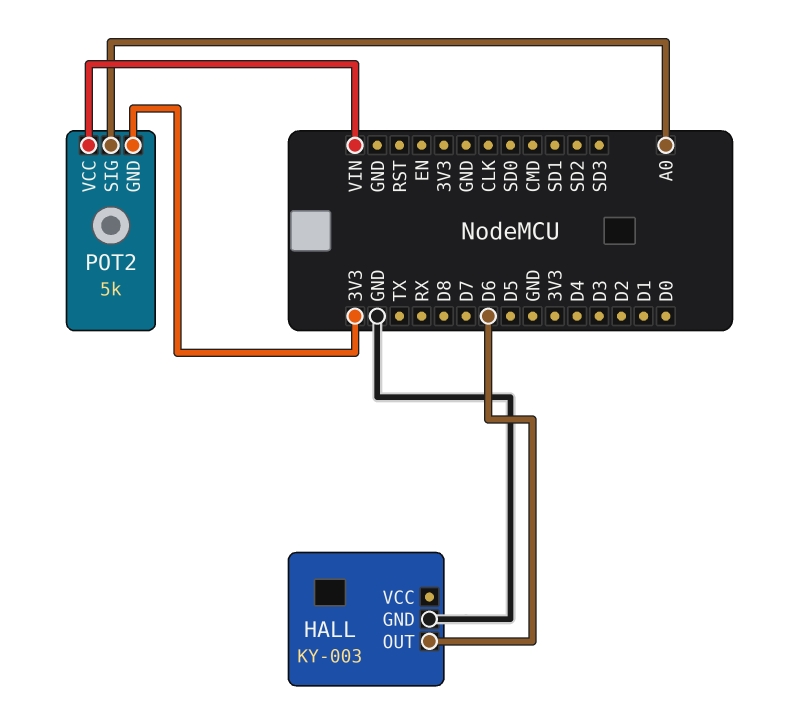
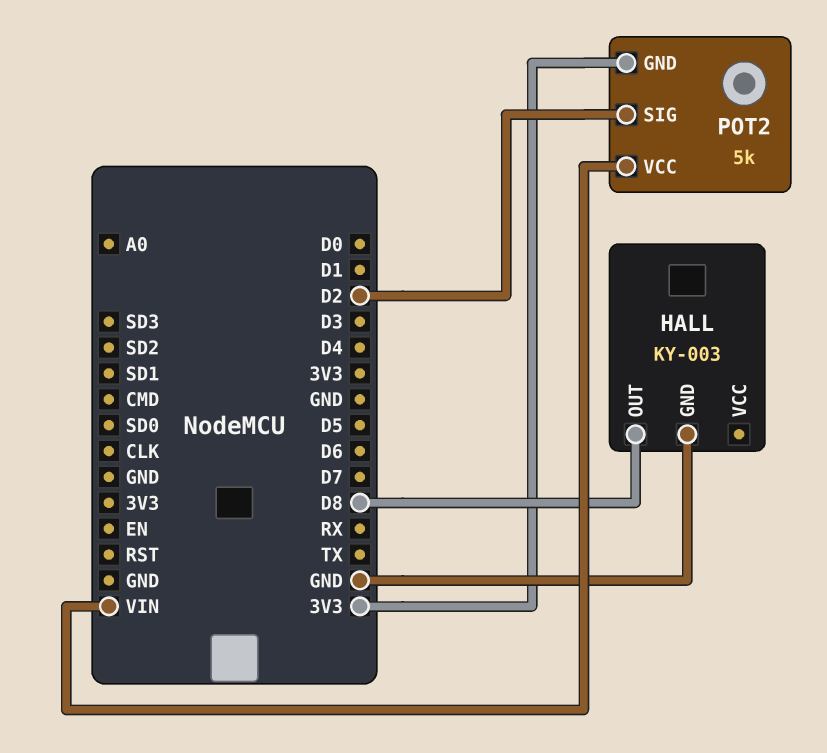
HALL pin OUT: D6 -> D8
POT2 pin SIG: A0 -> D2

